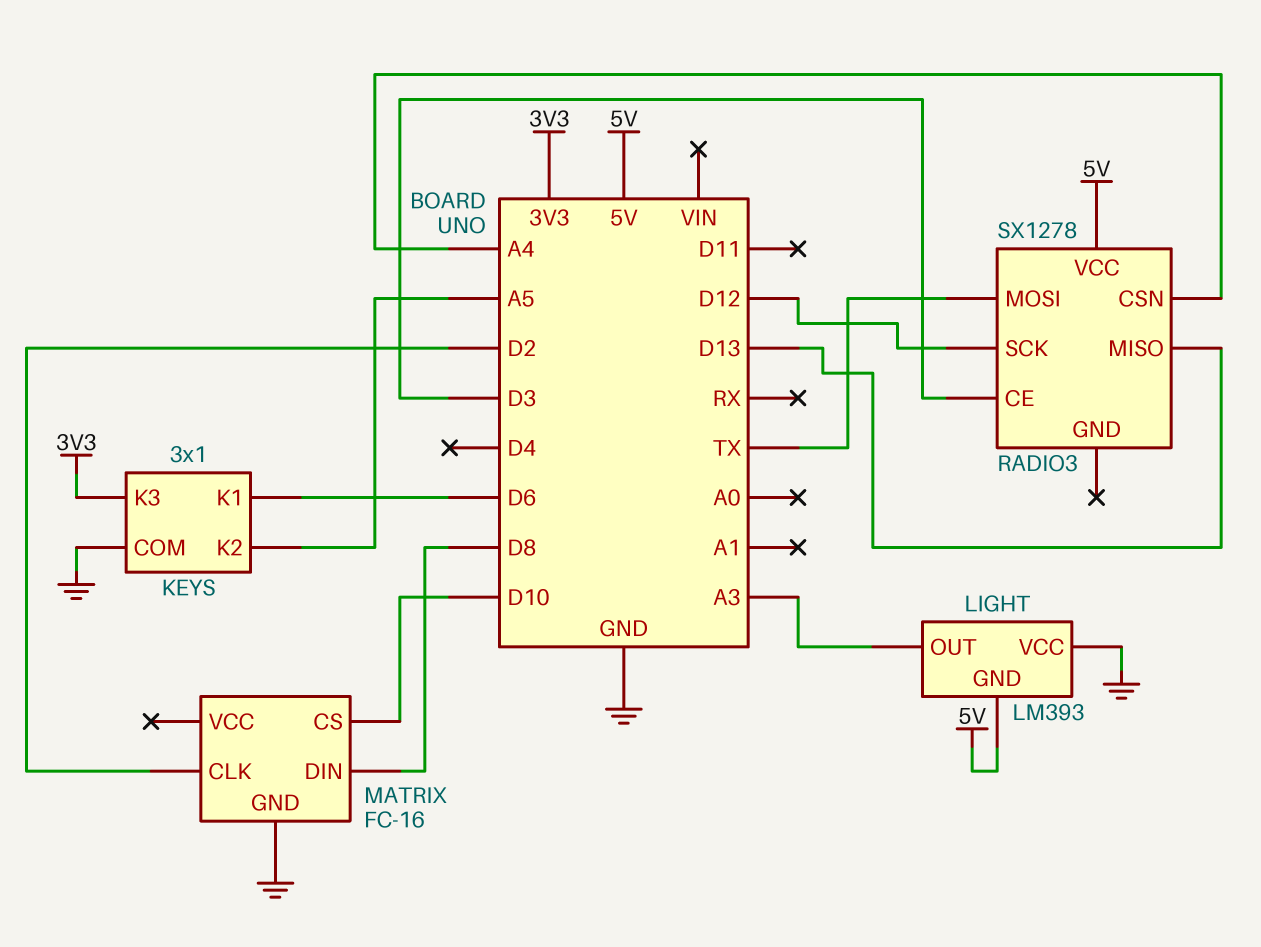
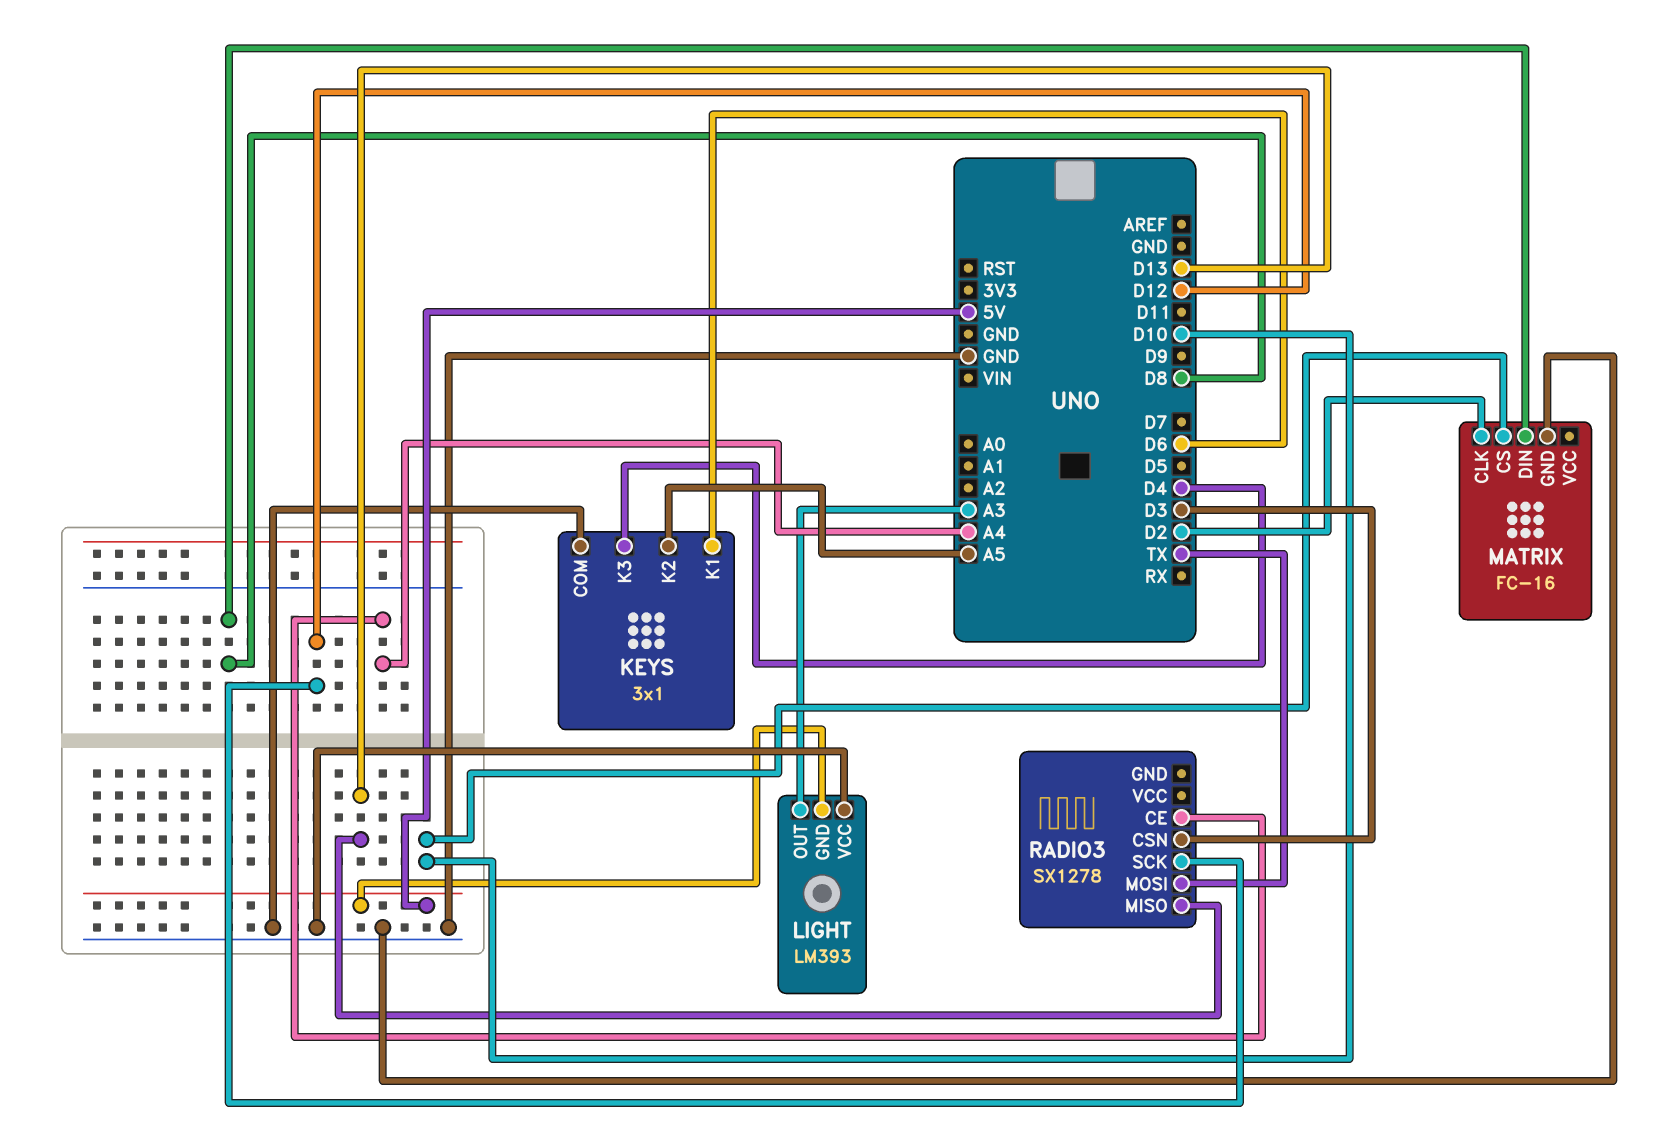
KEYS pin K3: 3V3 -> D4
RADIO3 pin CE: D3 -> A4
RADIO3 pin CSN: A4 -> D3
RADIO3 pin VCC: 5V -> none

